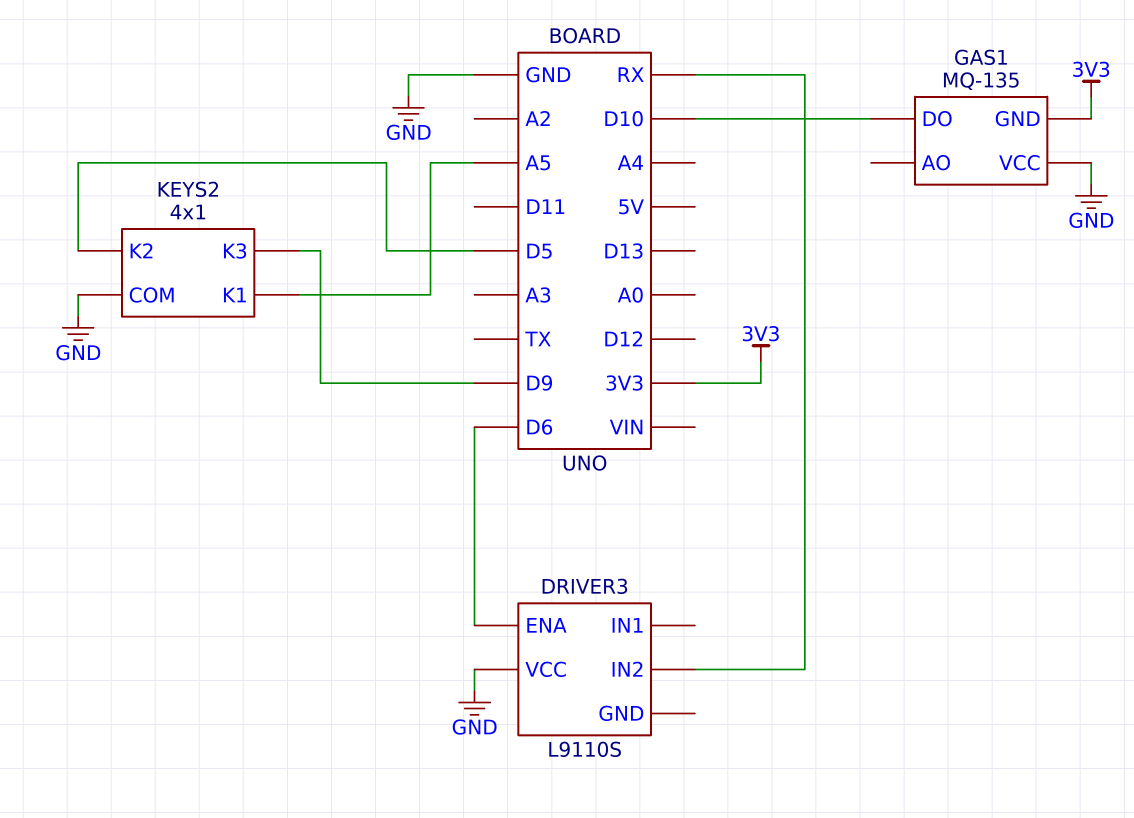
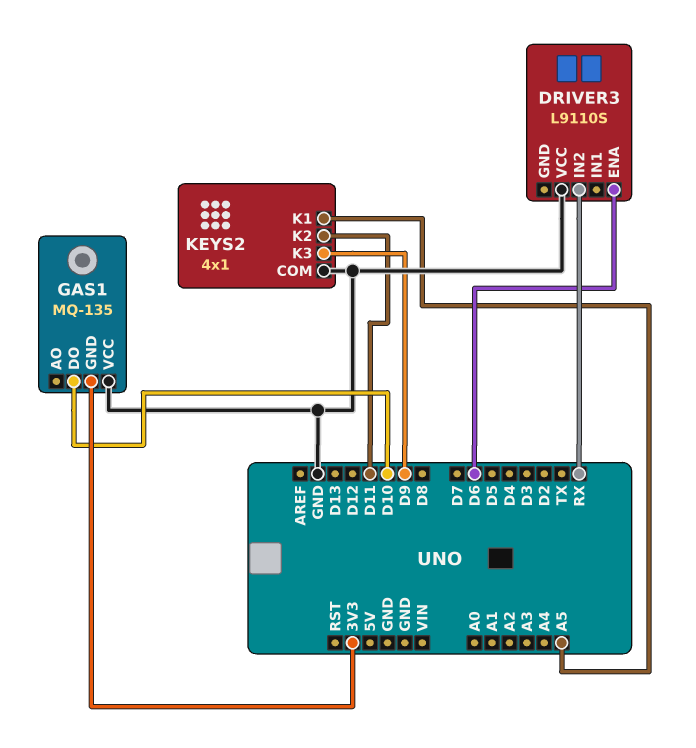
KEYS2 pin K2: D5 -> D11

